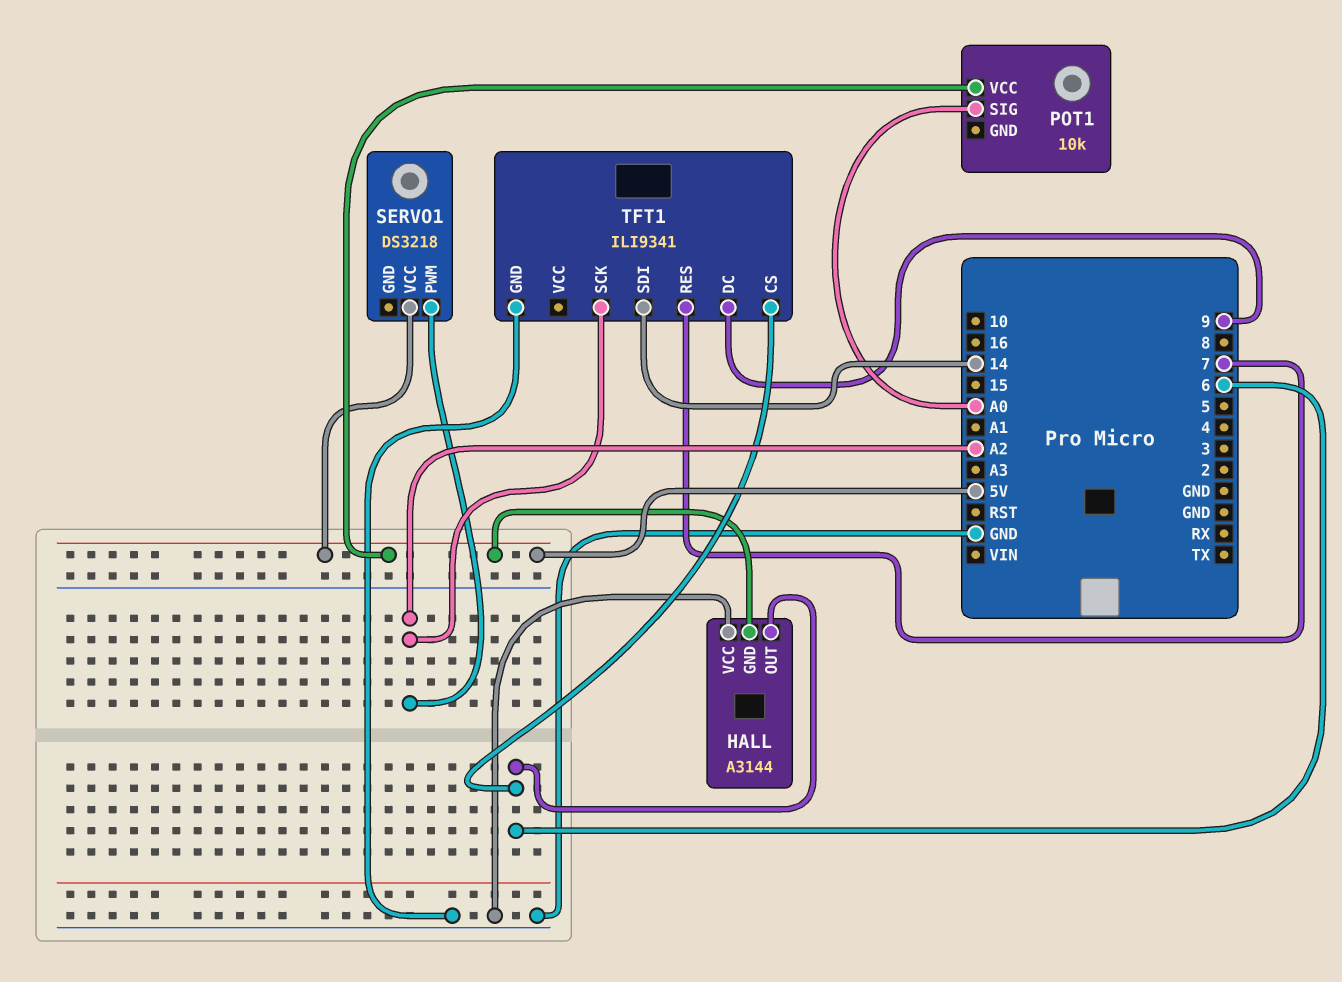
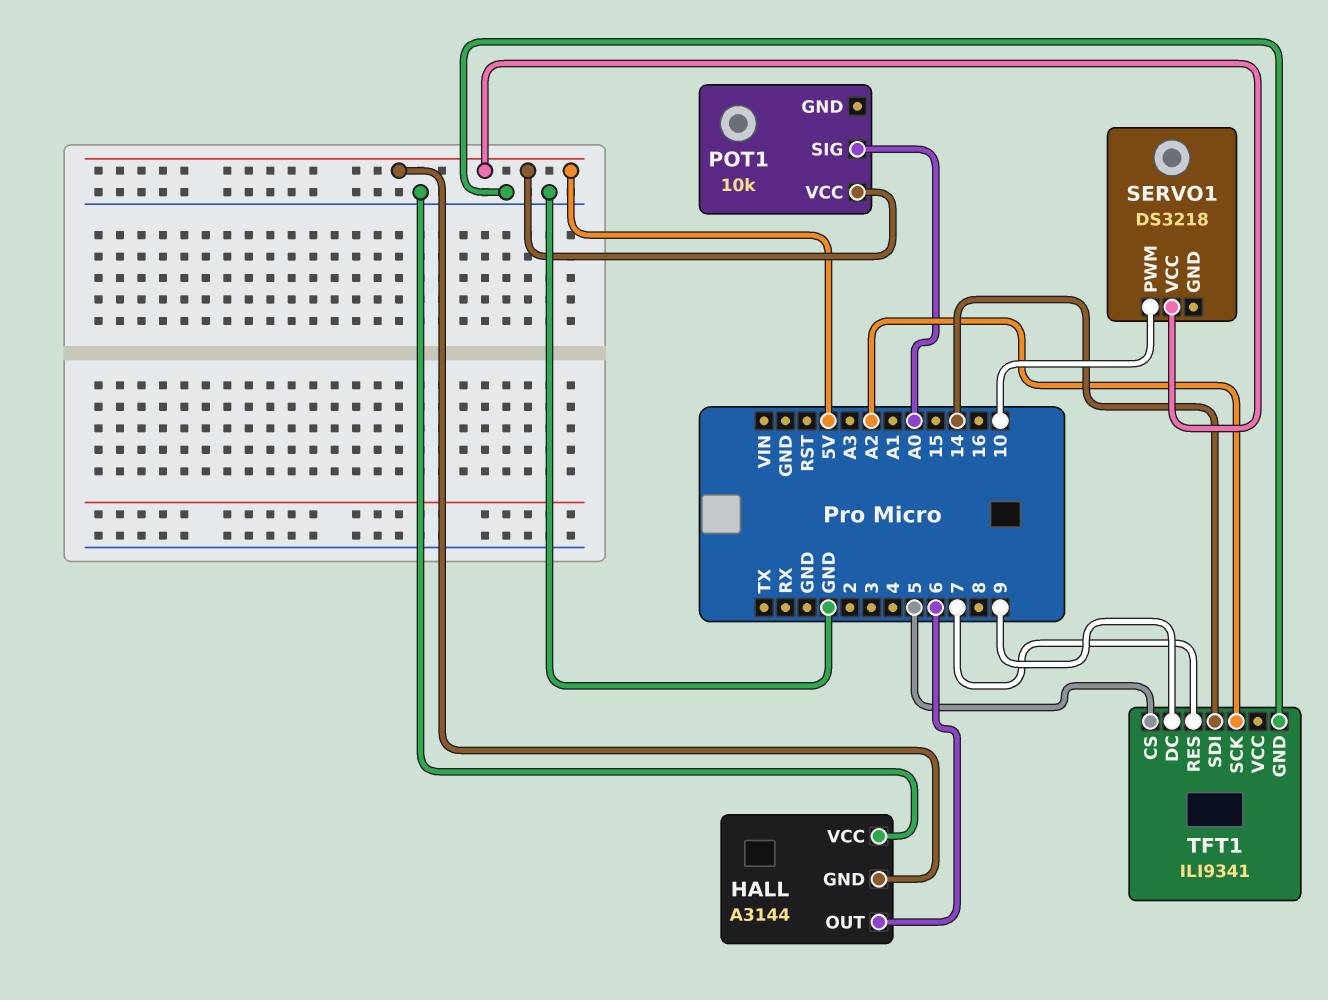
SERVO1 pin PWM: A2 -> 10
TFT1 pin CS: 6 -> 5

